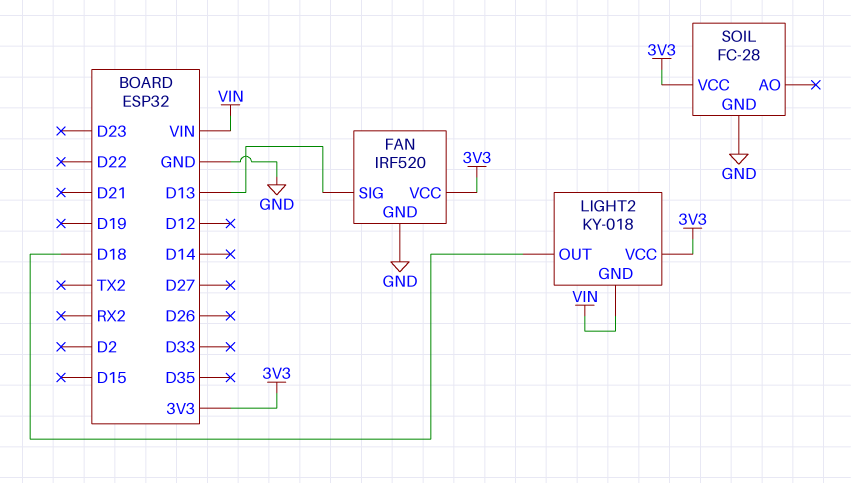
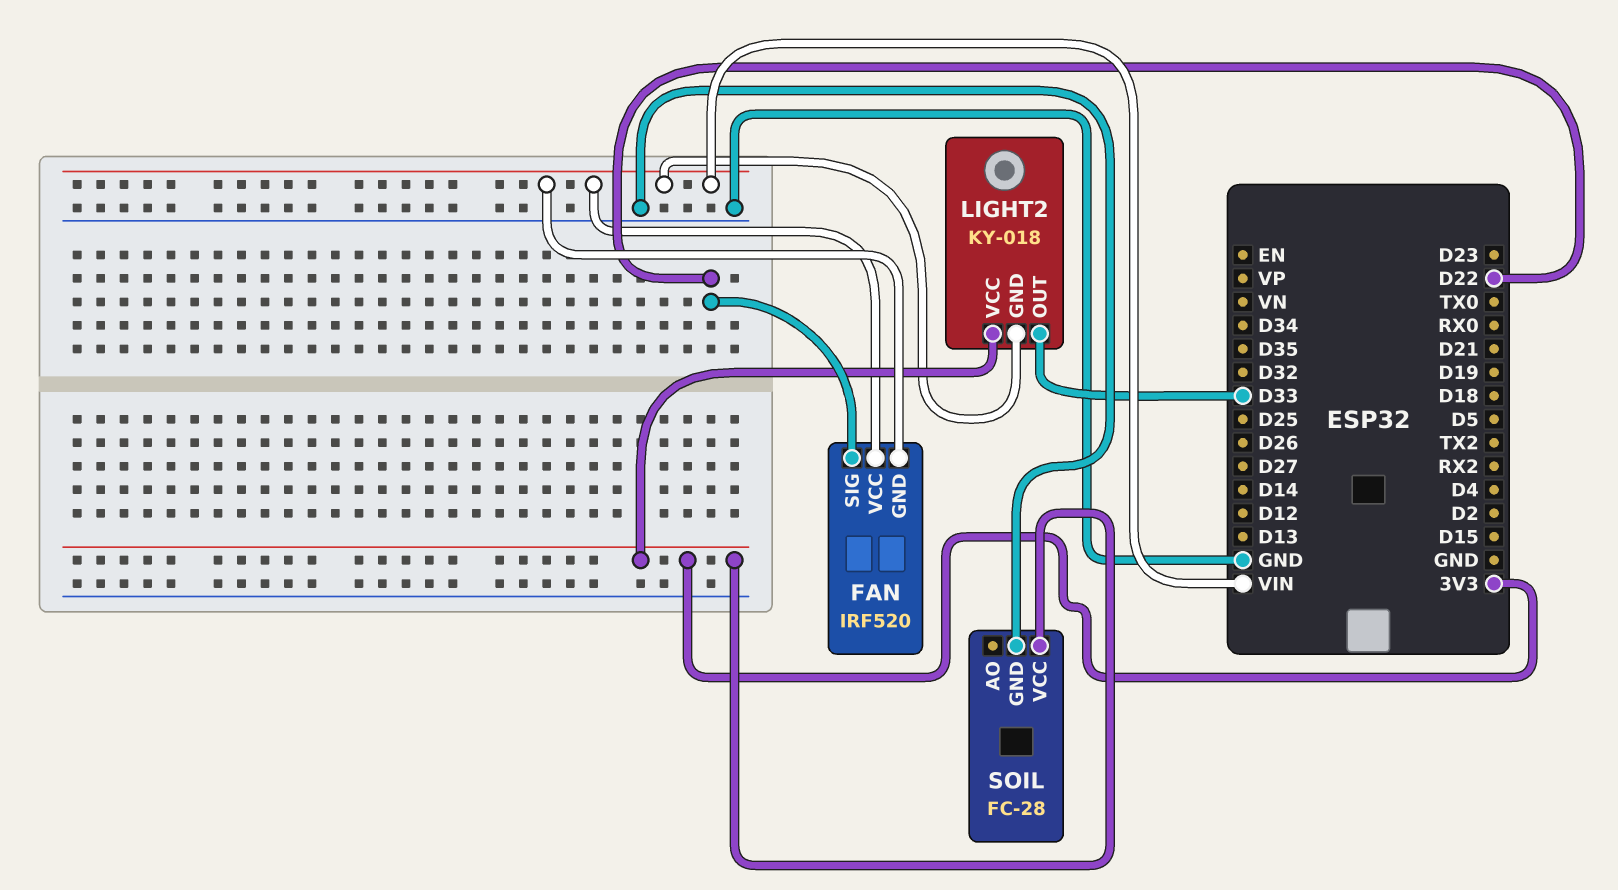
FAN pin GND: GND -> VIN
FAN pin SIG: D13 -> D22
FAN pin VCC: 3V3 -> VIN
LIGHT2 pin OUT: D18 -> D33

